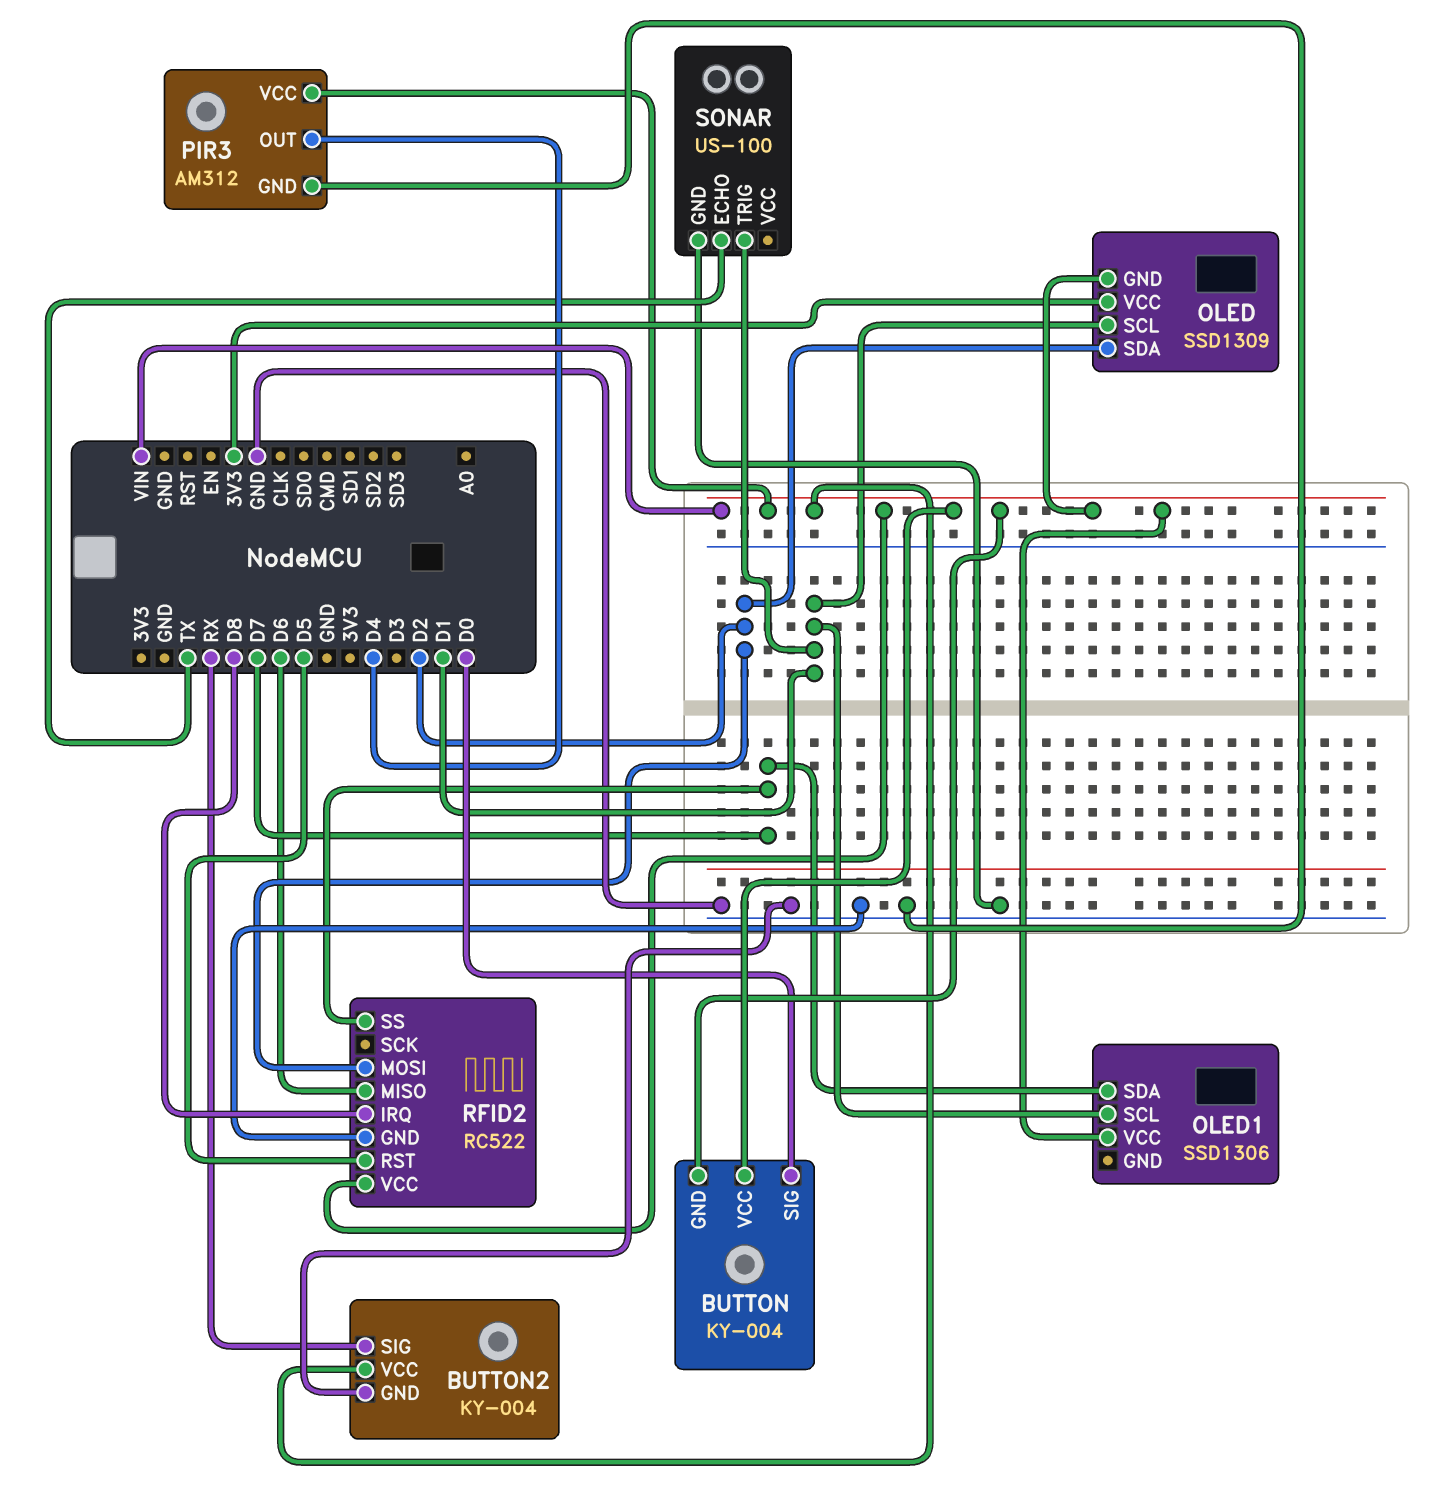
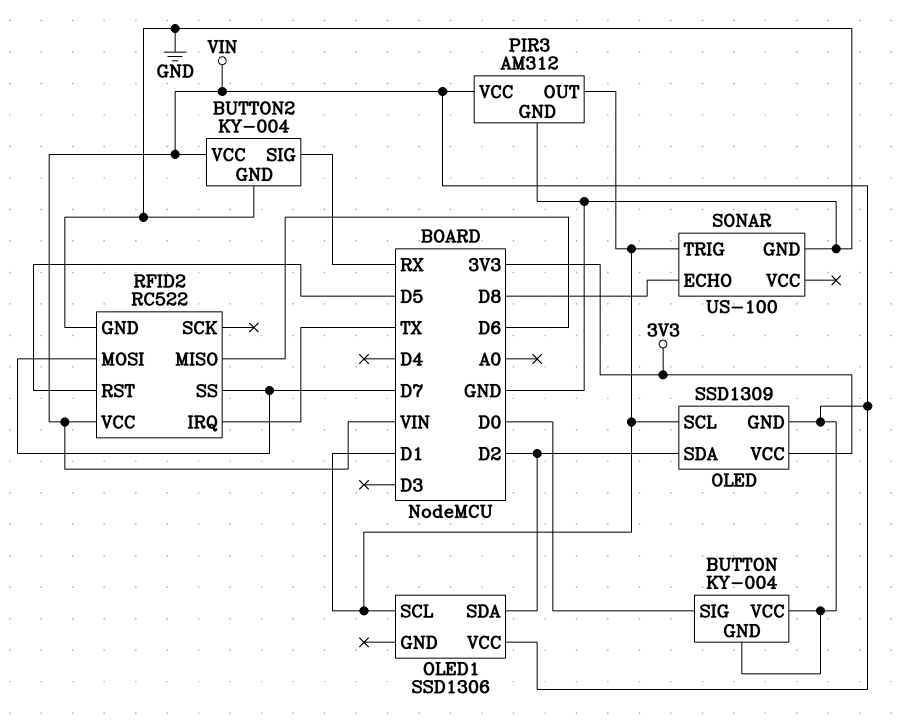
OLED1 pin SDA: D7 -> D2
PIR3 pin OUT: D4 -> D1
RFID2 pin IRQ: D8 -> TX
RFID2 pin MOSI: D2 -> D7
SONAR pin ECHO: TX -> D8

